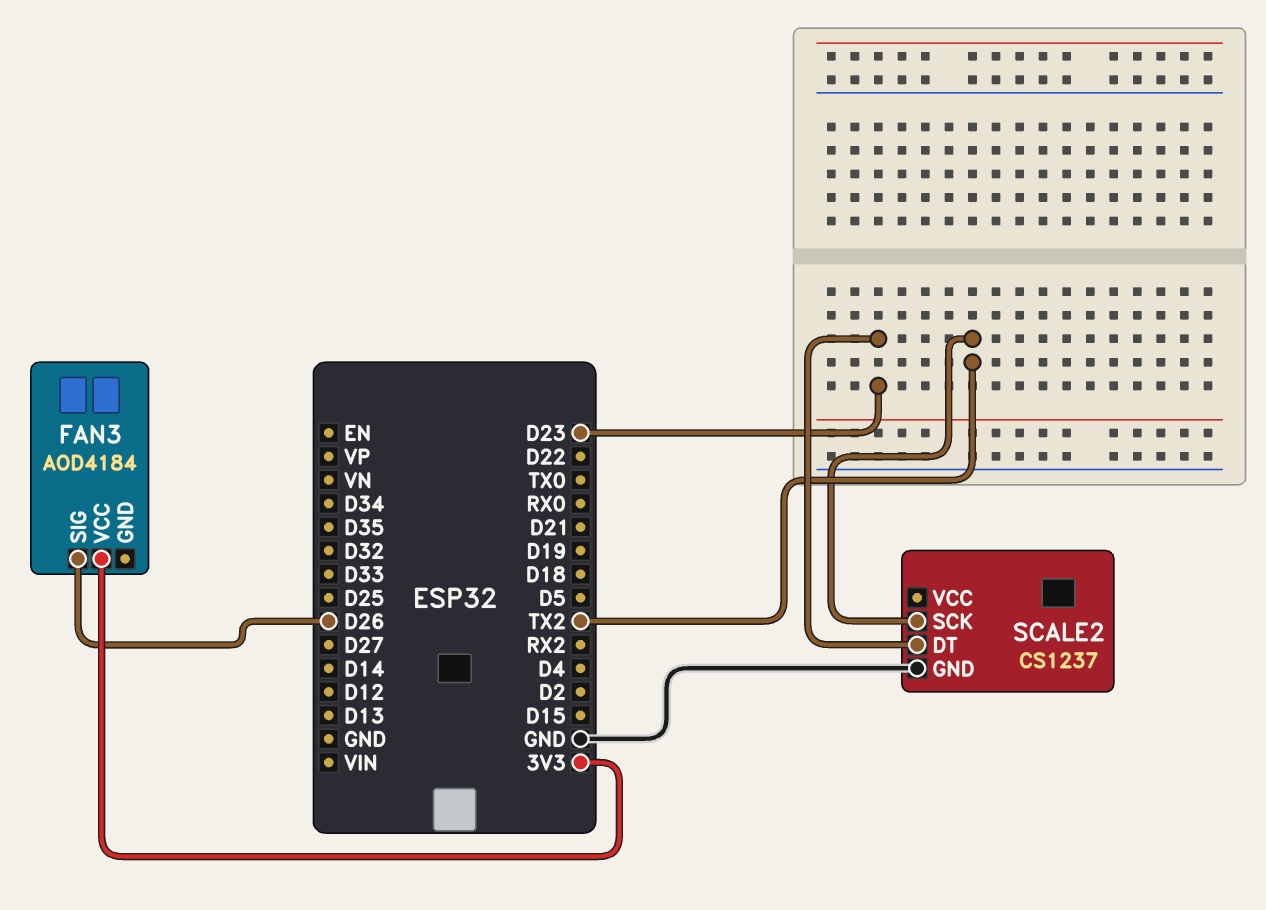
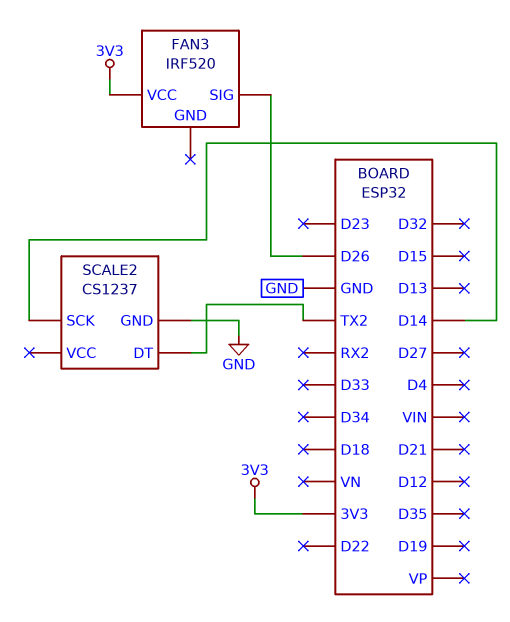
FAN3: AOD4184 -> IRF520
SCALE2 pin DT: D23 -> TX2
SCALE2 pin SCK: TX2 -> D14

